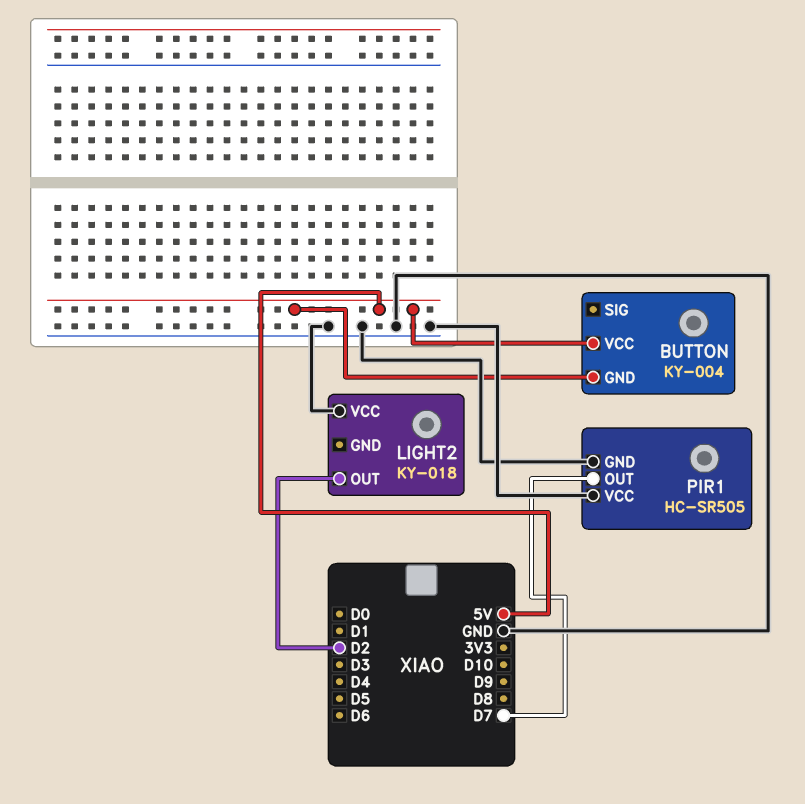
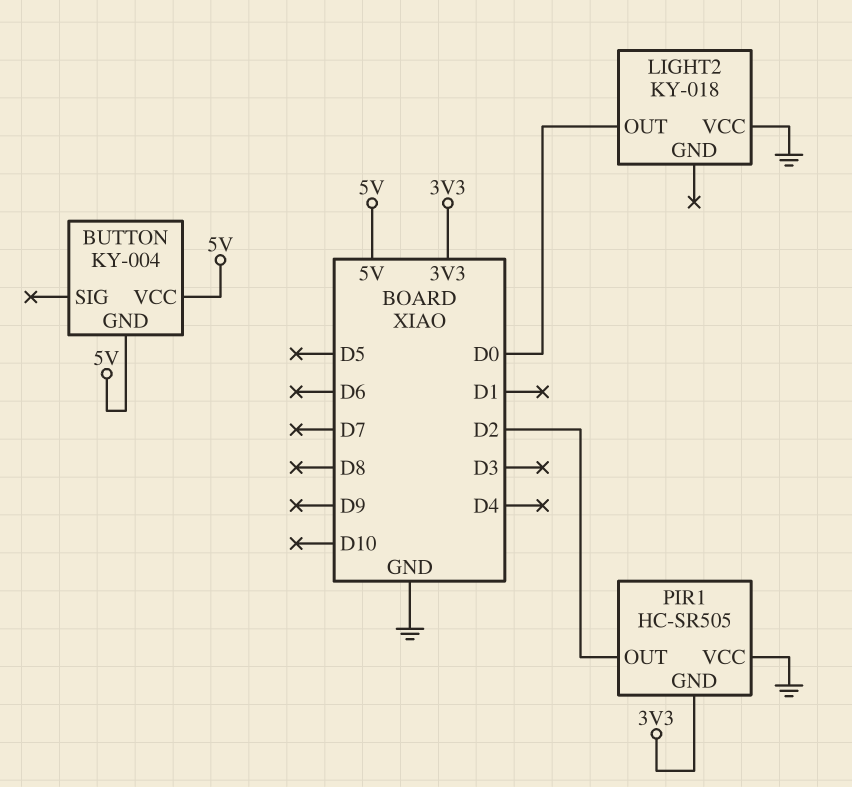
LIGHT2 pin OUT: D2 -> D0
PIR1 pin GND: GND -> 3V3
PIR1 pin OUT: D7 -> D2

